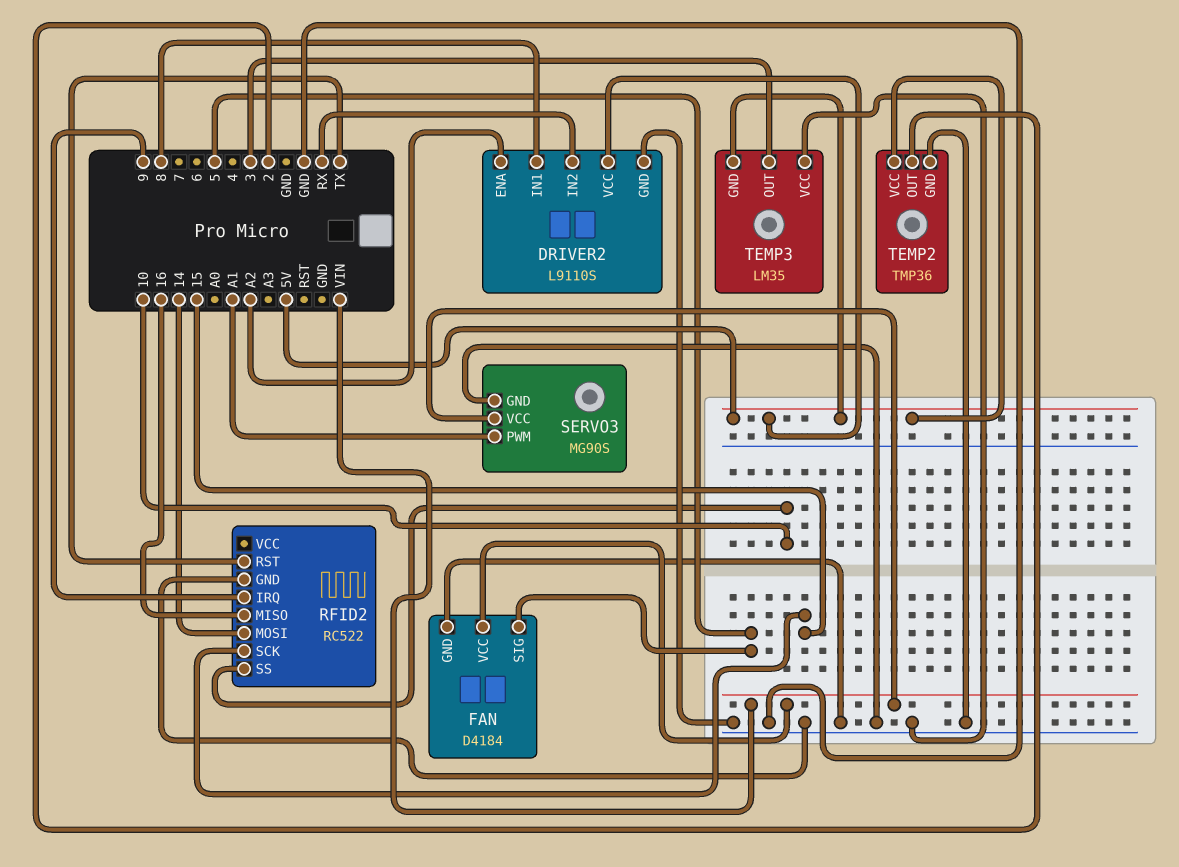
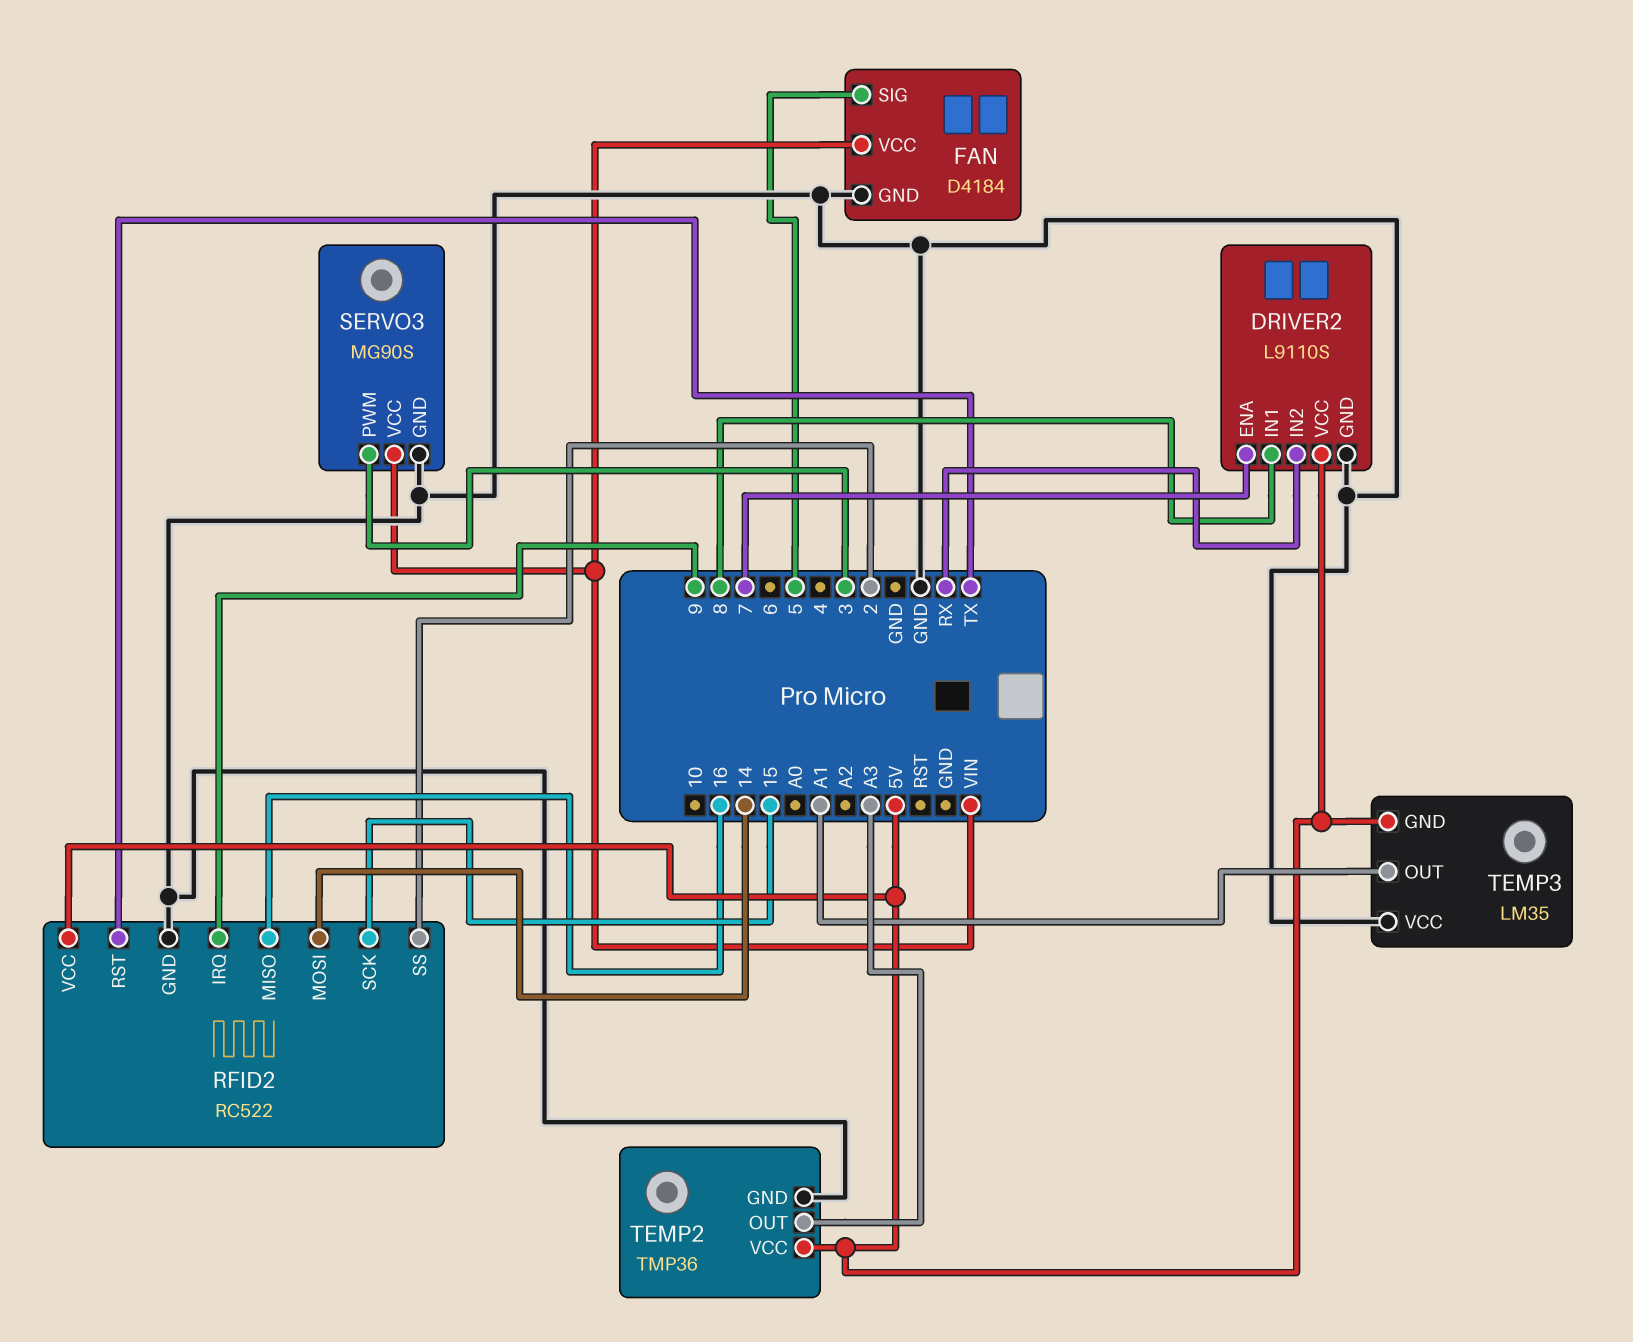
DRIVER2 pin ENA: A2 -> 7
RFID2 pin SS: 10 -> 2
RFID2 pin VCC: none -> 5V
SERVO3 pin PWM: A1 -> 3
TEMP2 pin OUT: 2 -> A3
TEMP3 pin OUT: 3 -> A1

